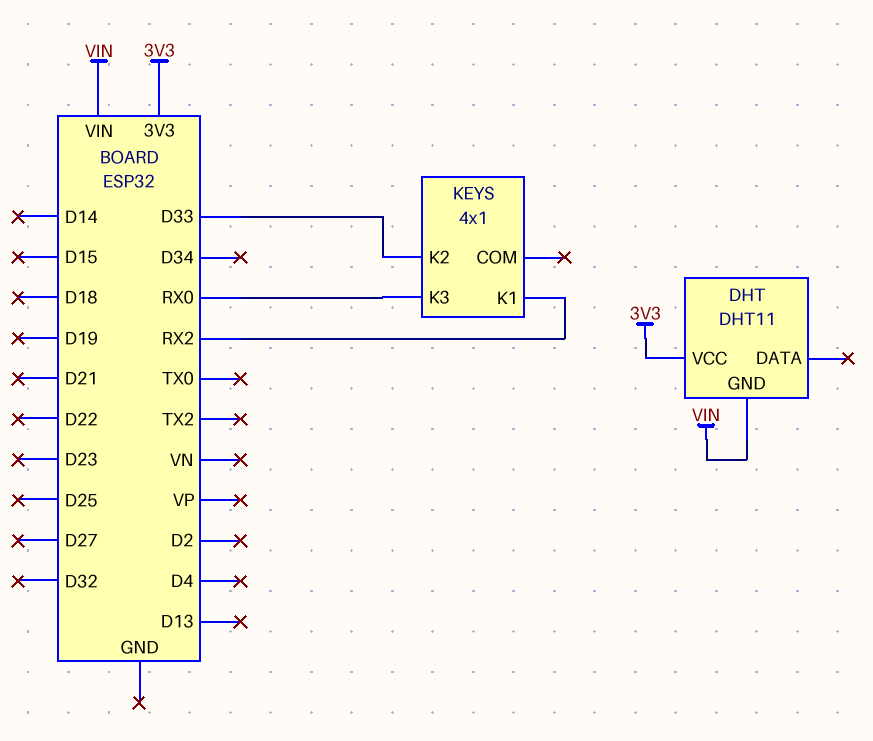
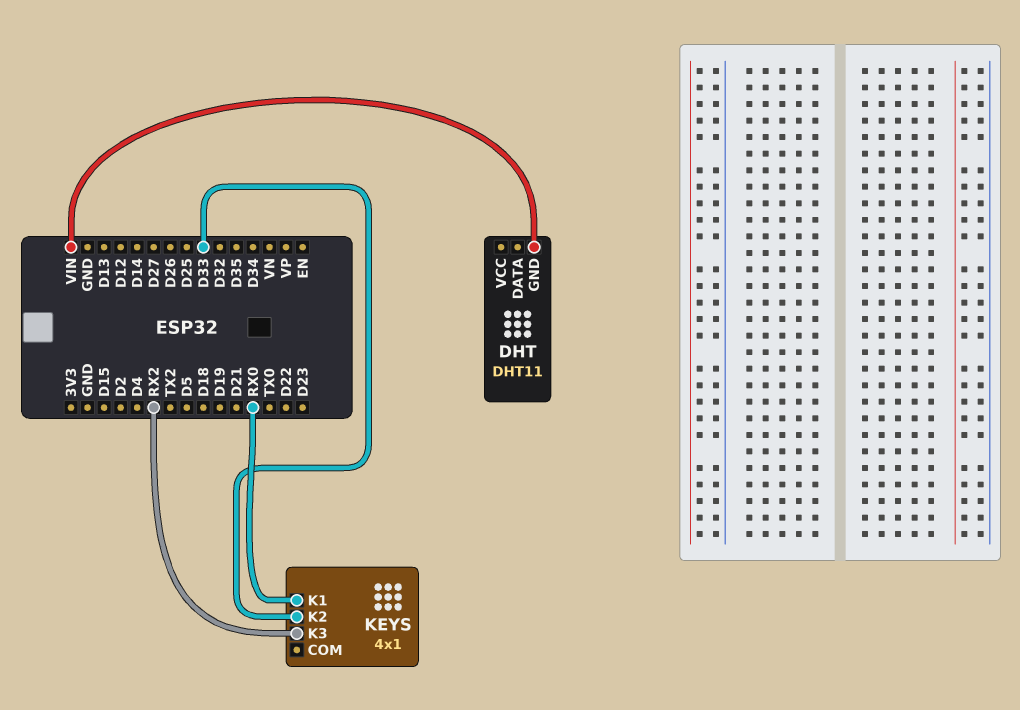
DHT pin VCC: 3V3 -> none
KEYS pin K1: RX2 -> RX0
KEYS pin K3: RX0 -> RX2

